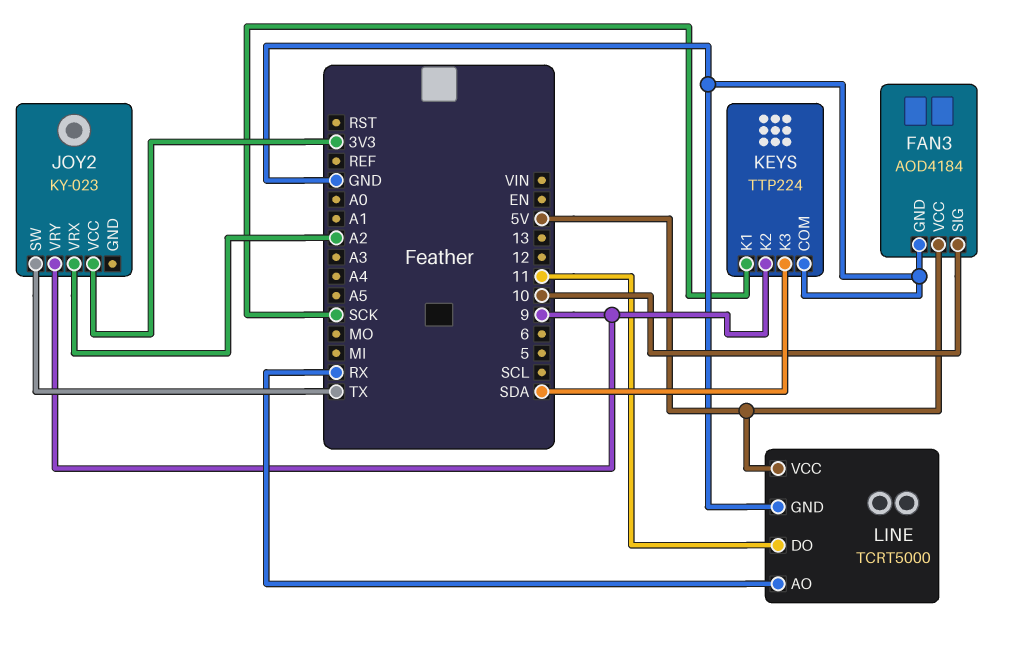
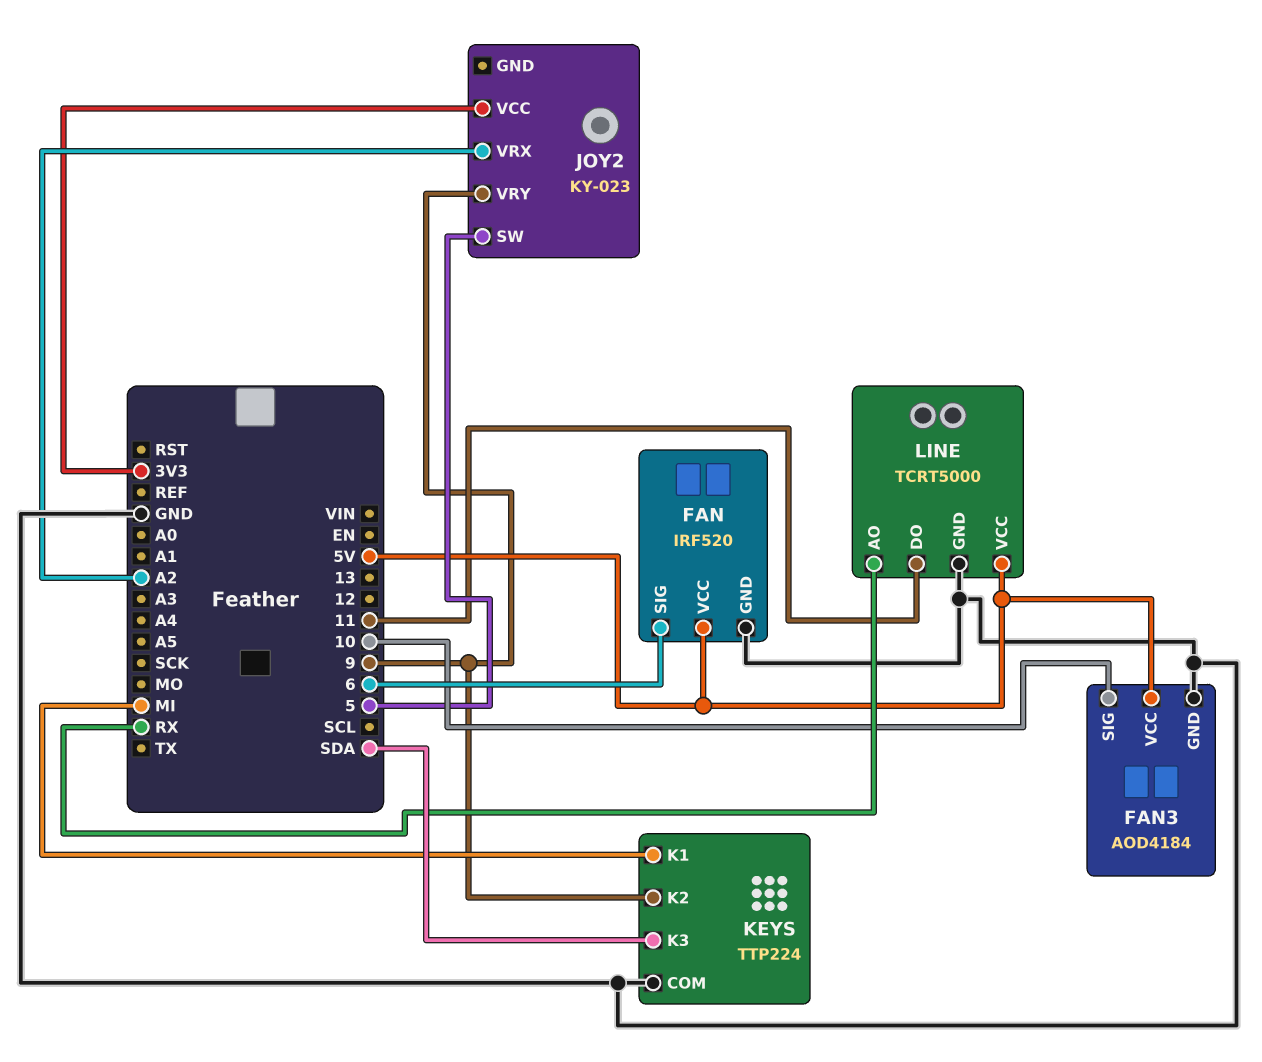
FAN: none -> IRF520
FAN pin GND: none -> GND
FAN pin SIG: none -> 6
FAN pin VCC: none -> 5V
JOY2 pin SW: TX -> 5
KEYS pin K1: SCK -> MI

